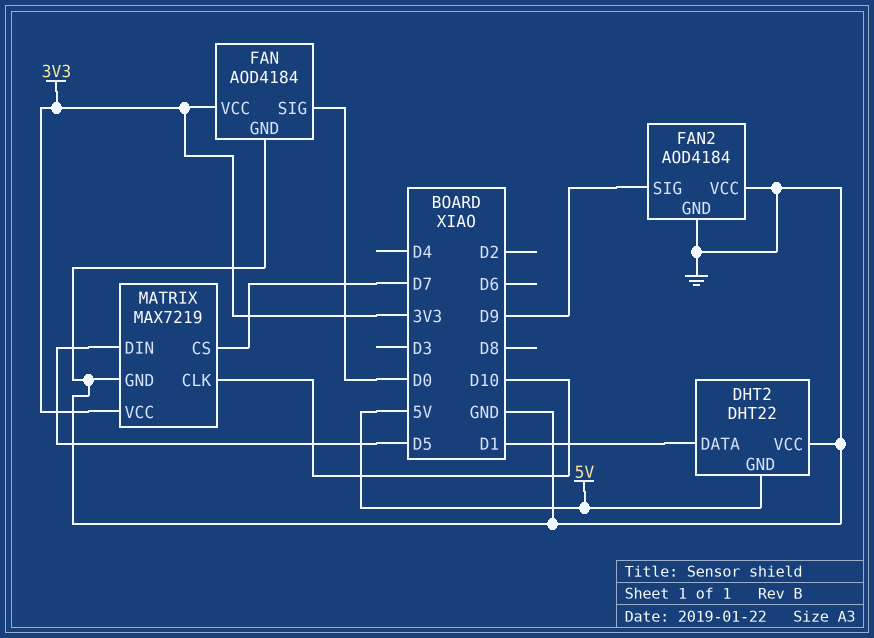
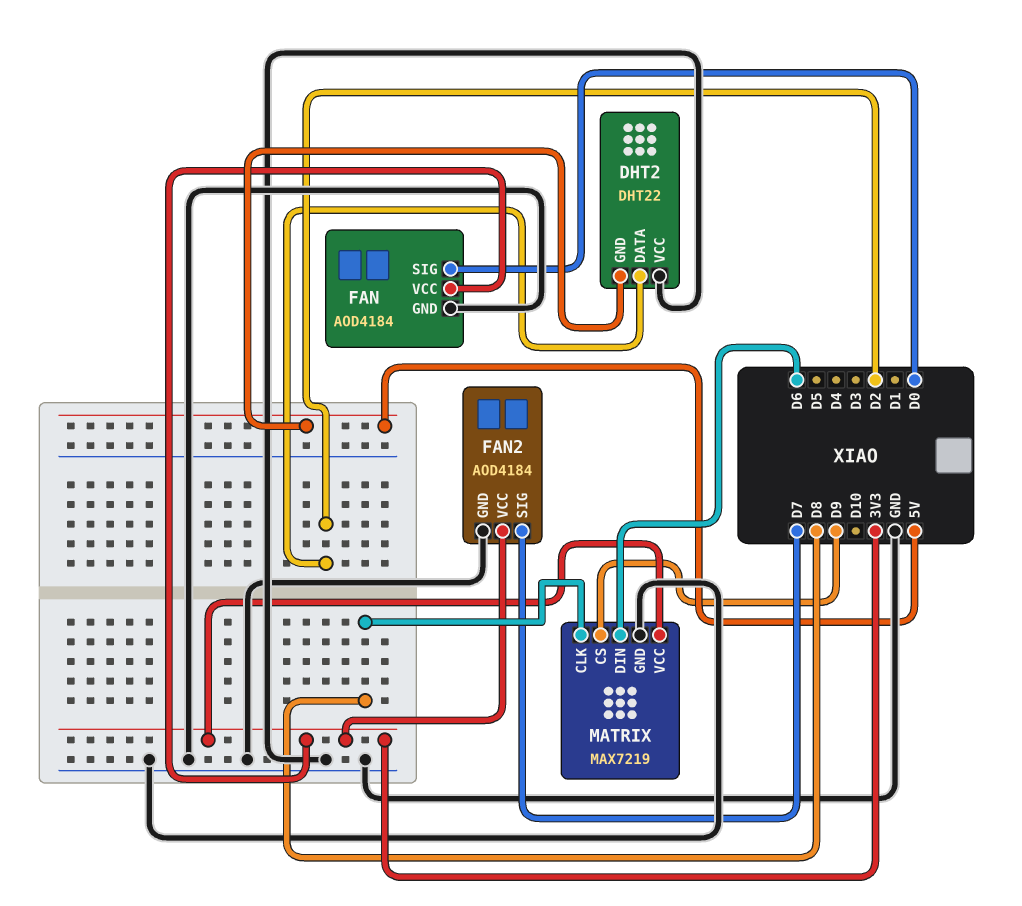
DHT2 pin DATA: D1 -> D2
FAN2 pin SIG: D9 -> D7
FAN2 pin VCC: GND -> 3V3
MATRIX pin CLK: D10 -> D8
MATRIX pin CS: D7 -> D9
MATRIX pin DIN: D5 -> D6

